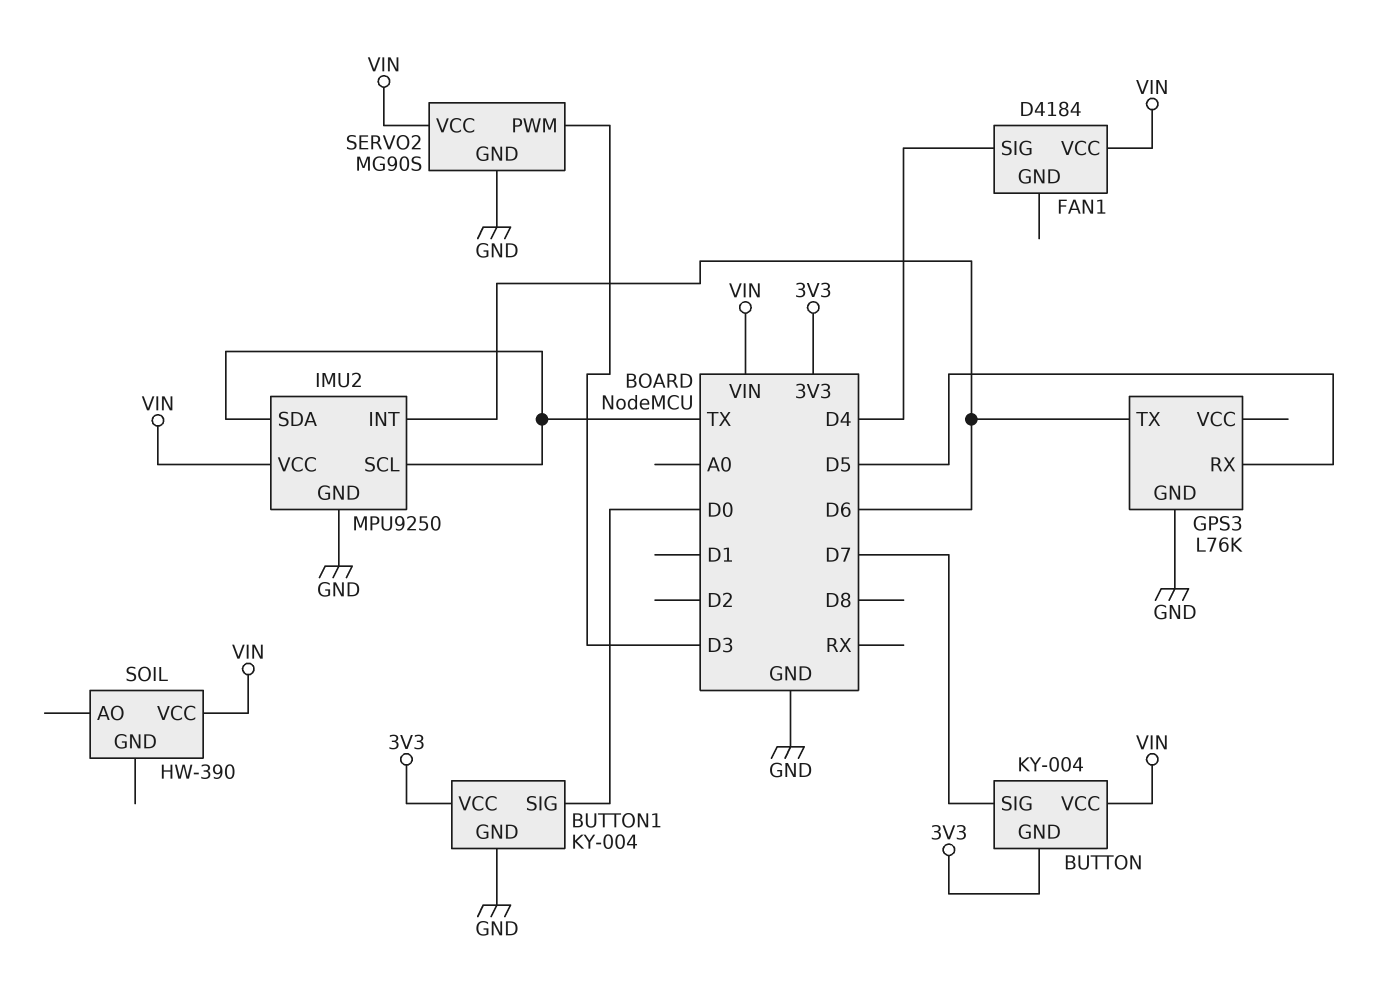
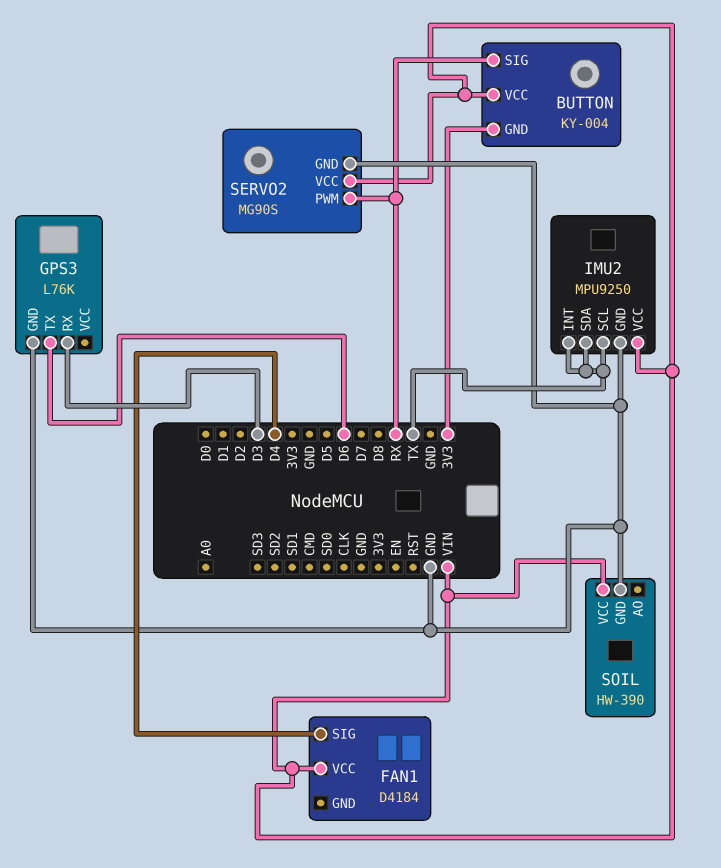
BUTTON pin SIG: D7 -> RX
BUTTON1: KY-004 -> none
BUTTON1 pin GND: GND -> none
BUTTON1 pin SIG: D0 -> none
BUTTON1 pin VCC: 3V3 -> none
GPS3 pin RX: D5 -> D3
IMU2 pin INT: D6 -> TX
SERVO2 pin PWM: D3 -> RX
SOIL pin GND: none -> GND

